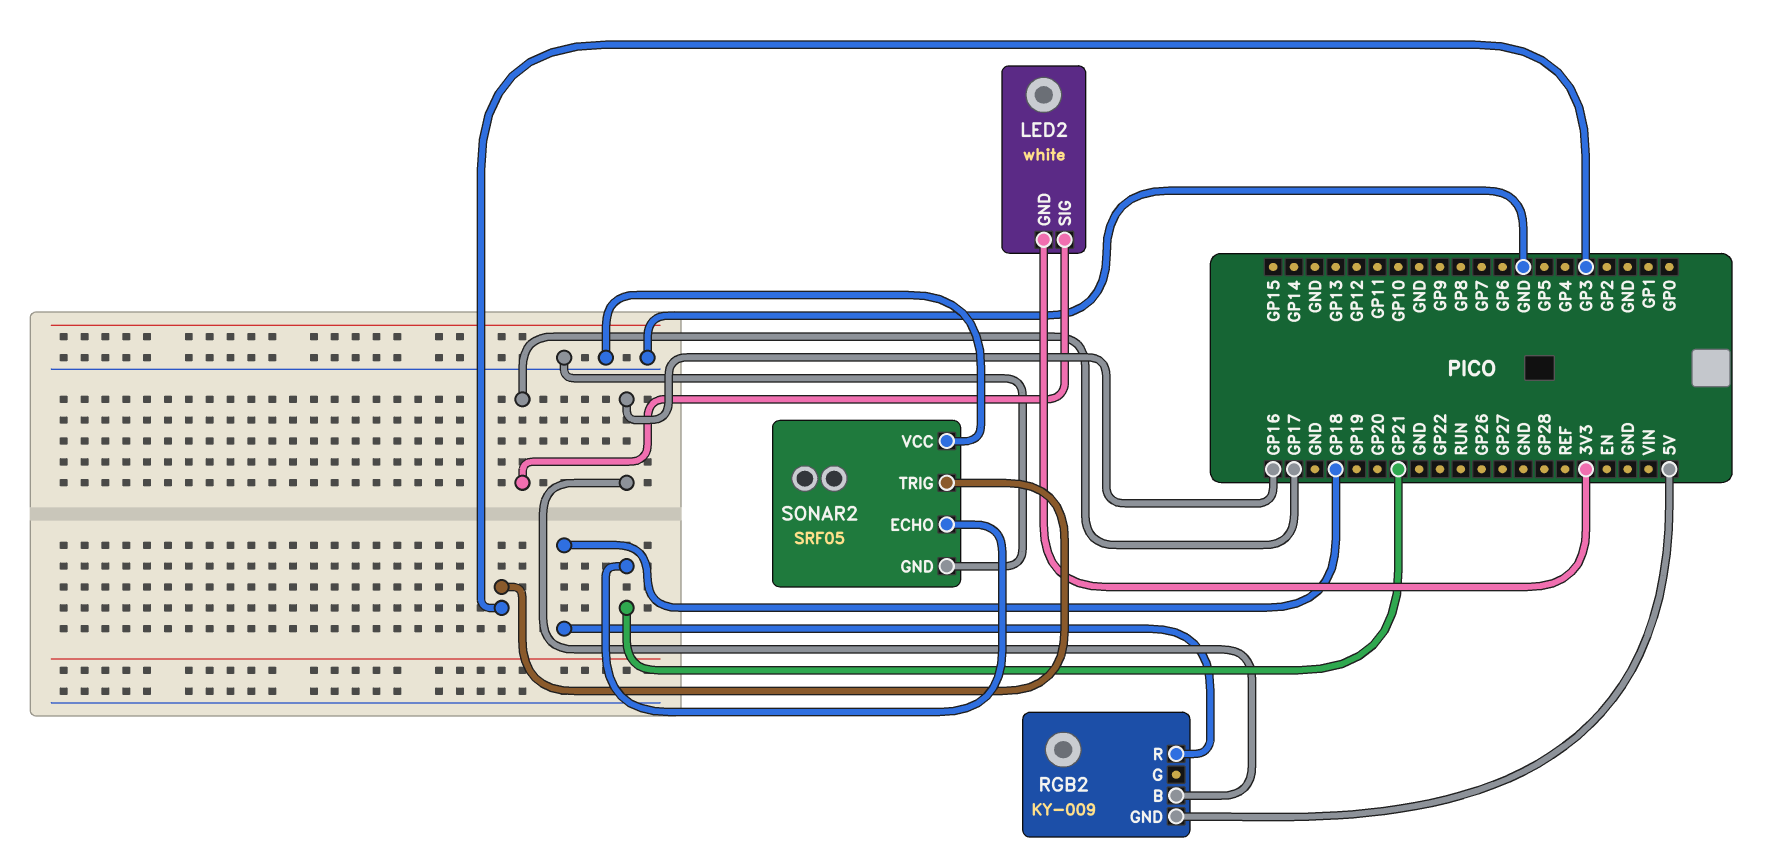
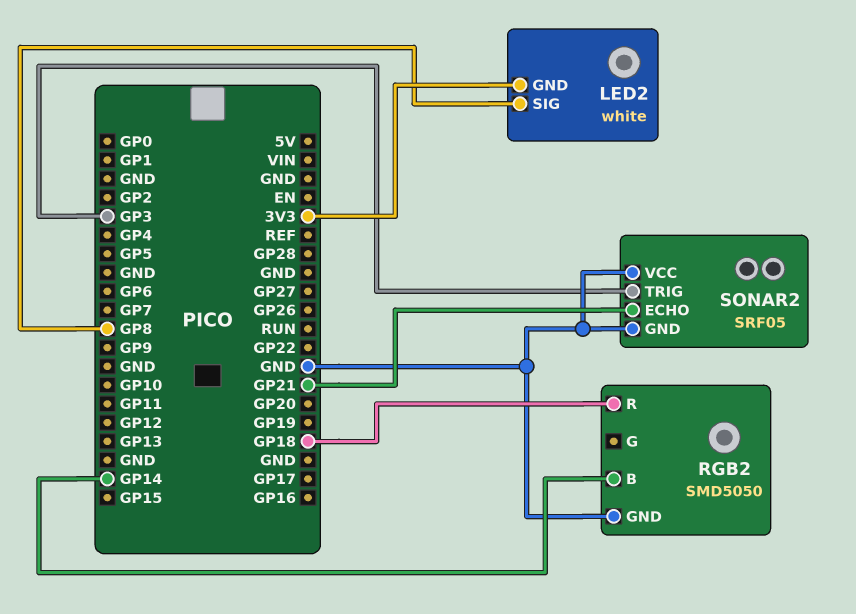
LED2 pin SIG: GP17 -> GP8
RGB2: KY-009 -> SMD5050
RGB2 pin B: GP16 -> GP14
RGB2 pin GND: 5V -> GND

